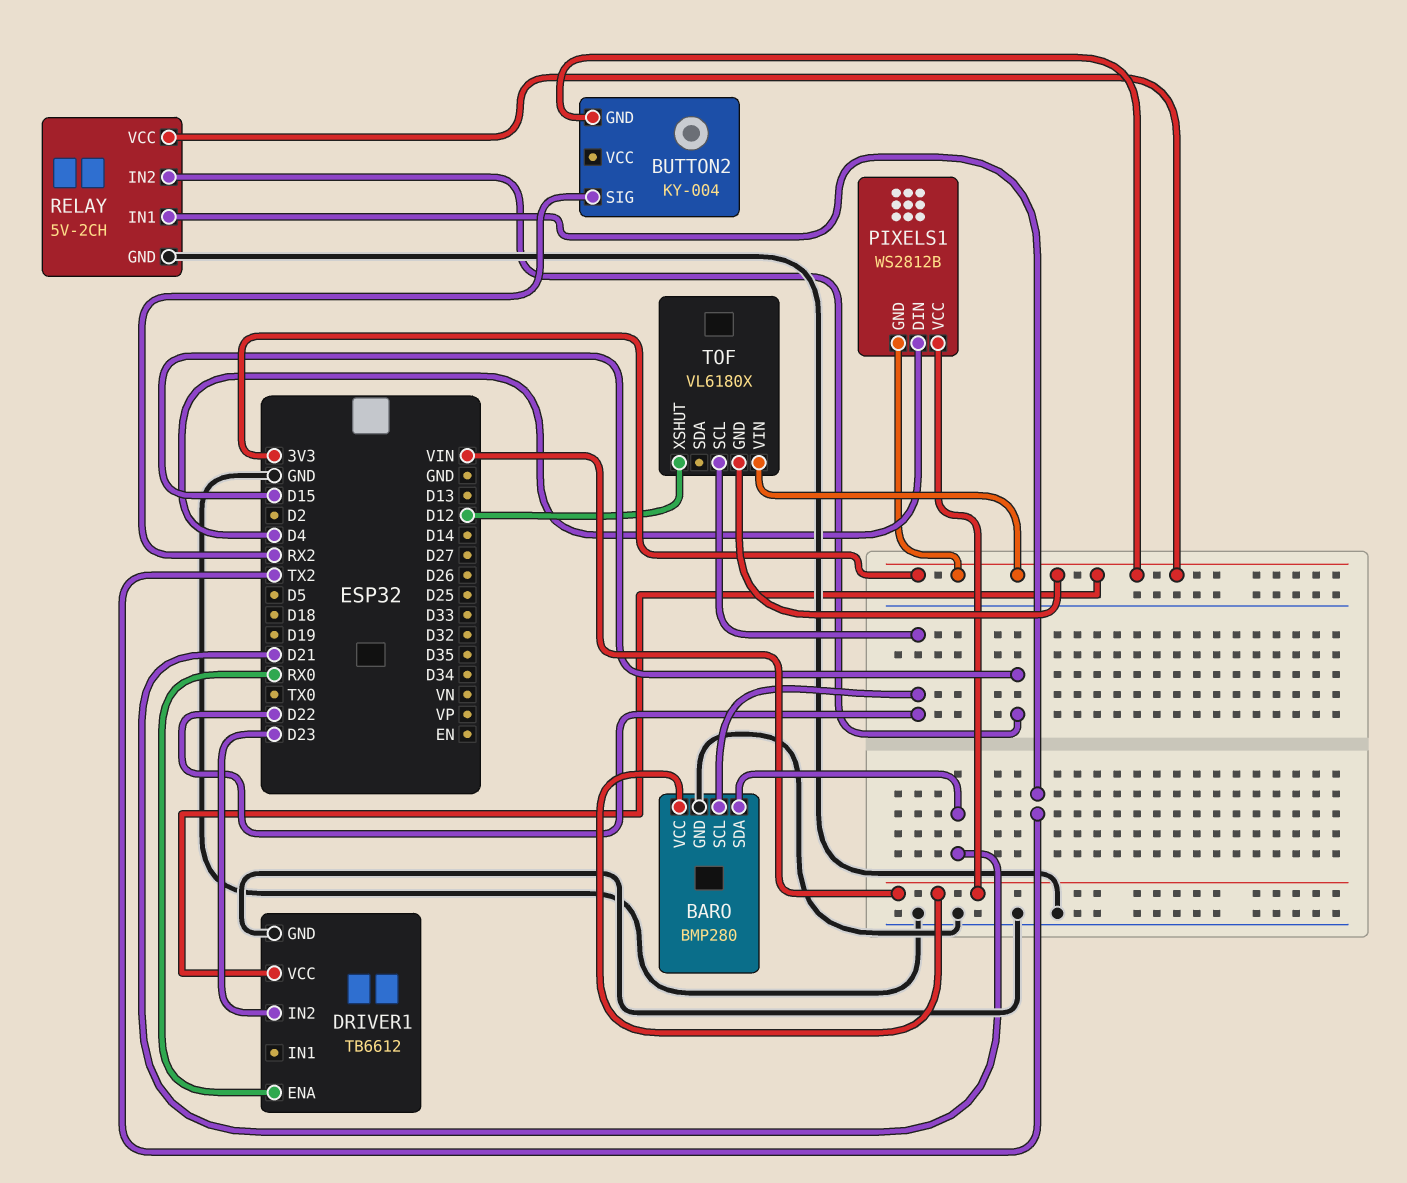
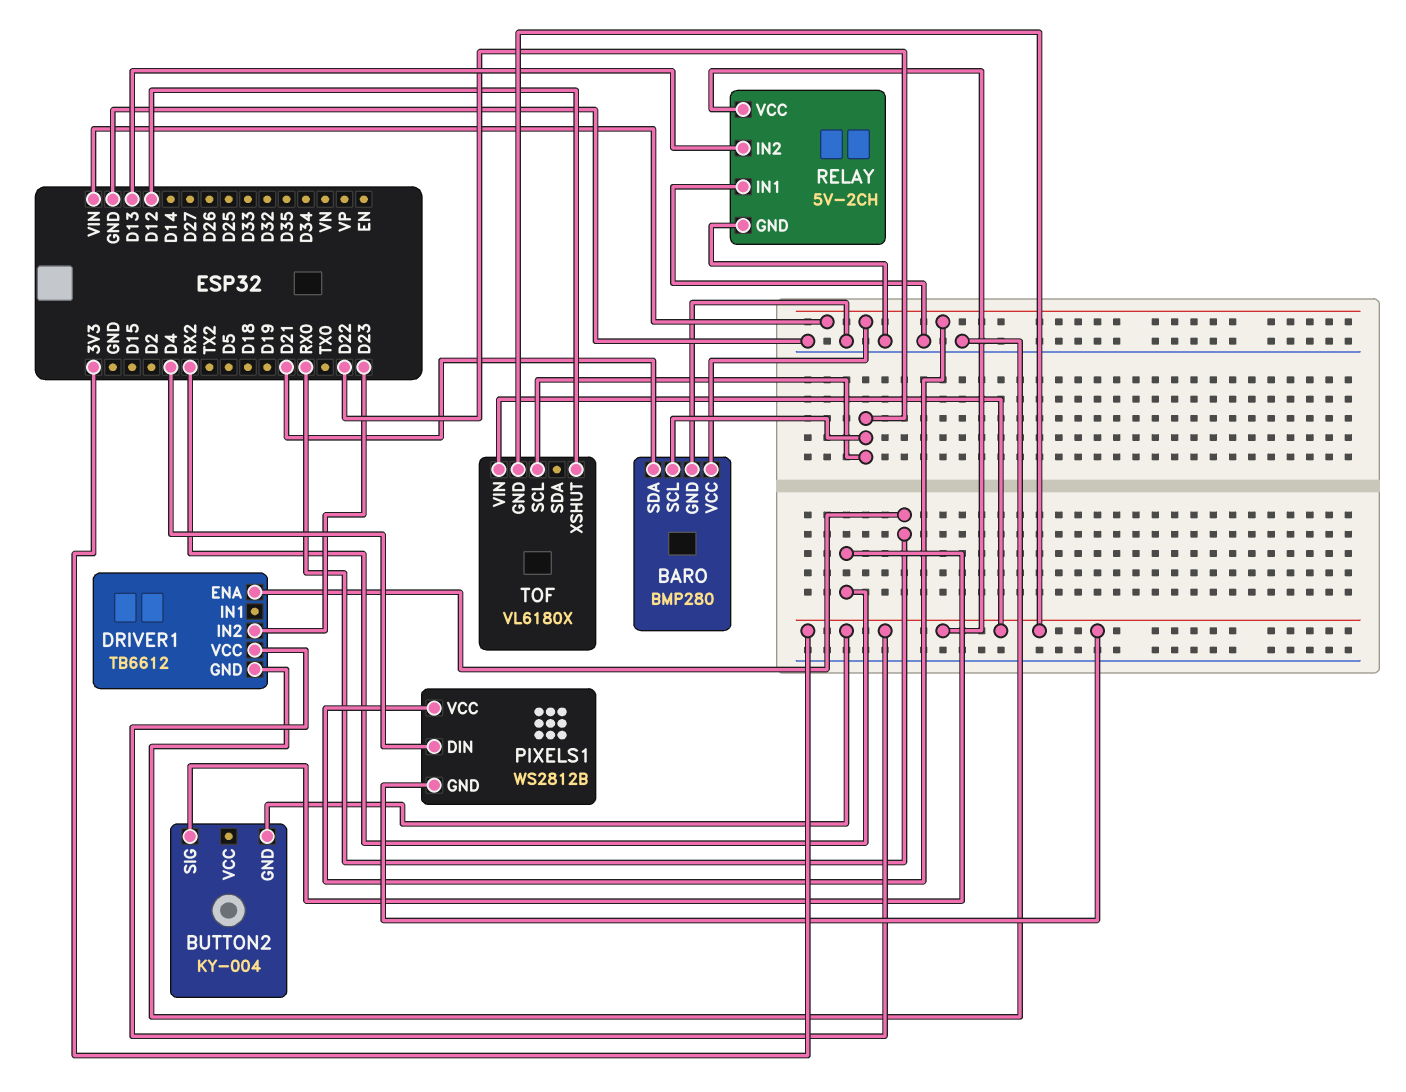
RELAY pin IN1: TX2 -> GND
RELAY pin IN2: D15 -> D13

